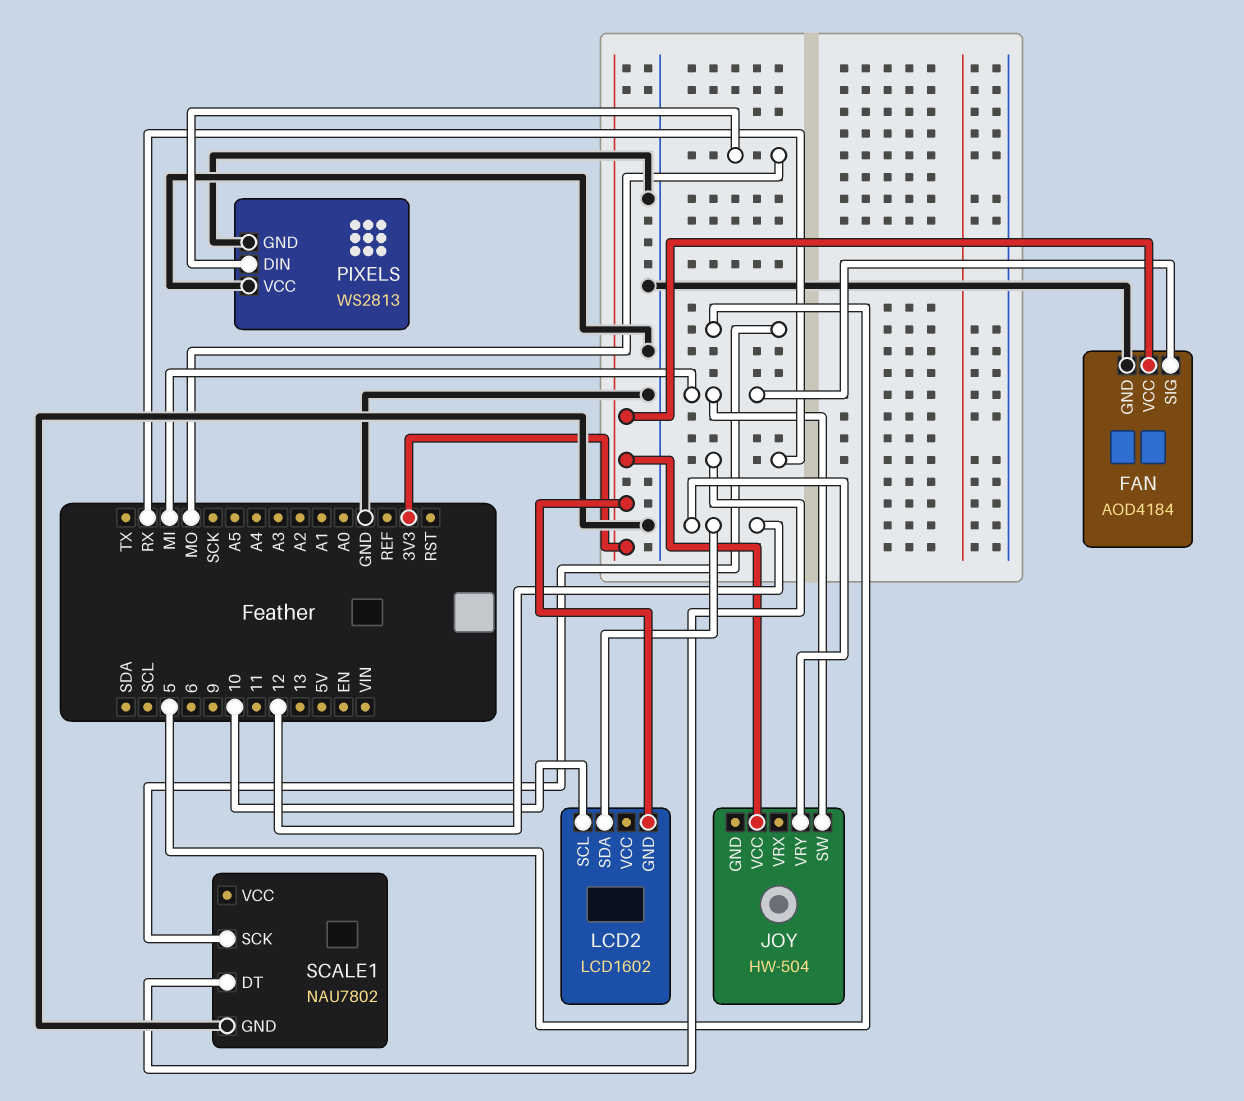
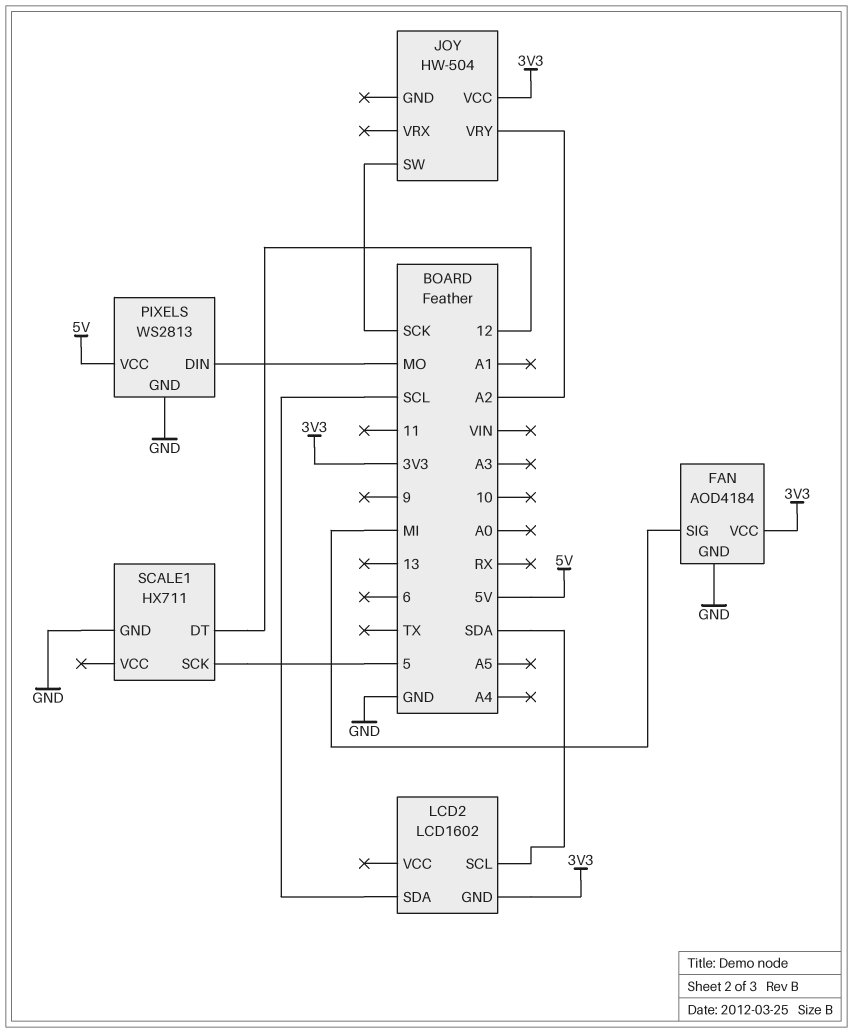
JOY pin SW: MI -> SCK
JOY pin VRY: 12 -> A2
LCD2 pin SCL: 10 -> SDA
LCD2 pin SDA: 12 -> SCL
PIXELS pin VCC: GND -> 5V
SCALE1: NAU7802 -> HX711
SCALE1 pin DT: RX -> 12

